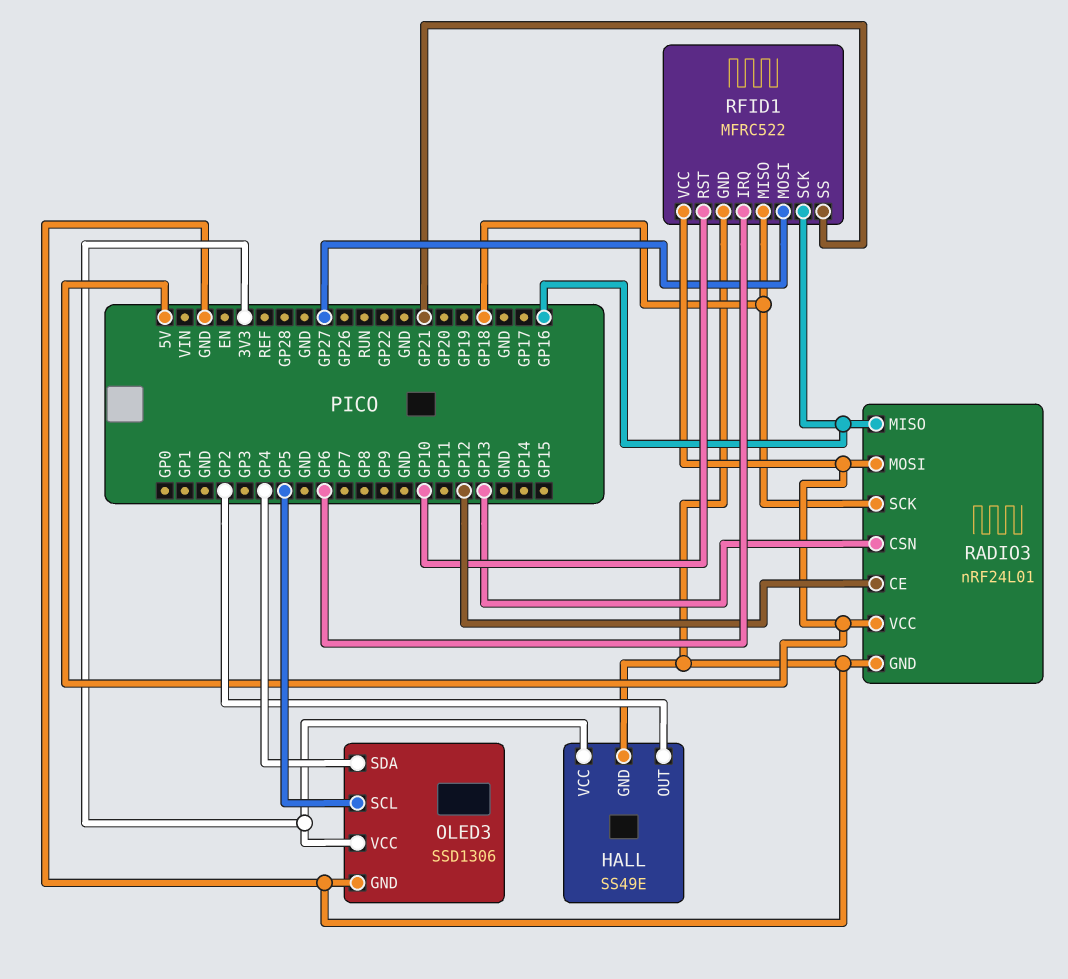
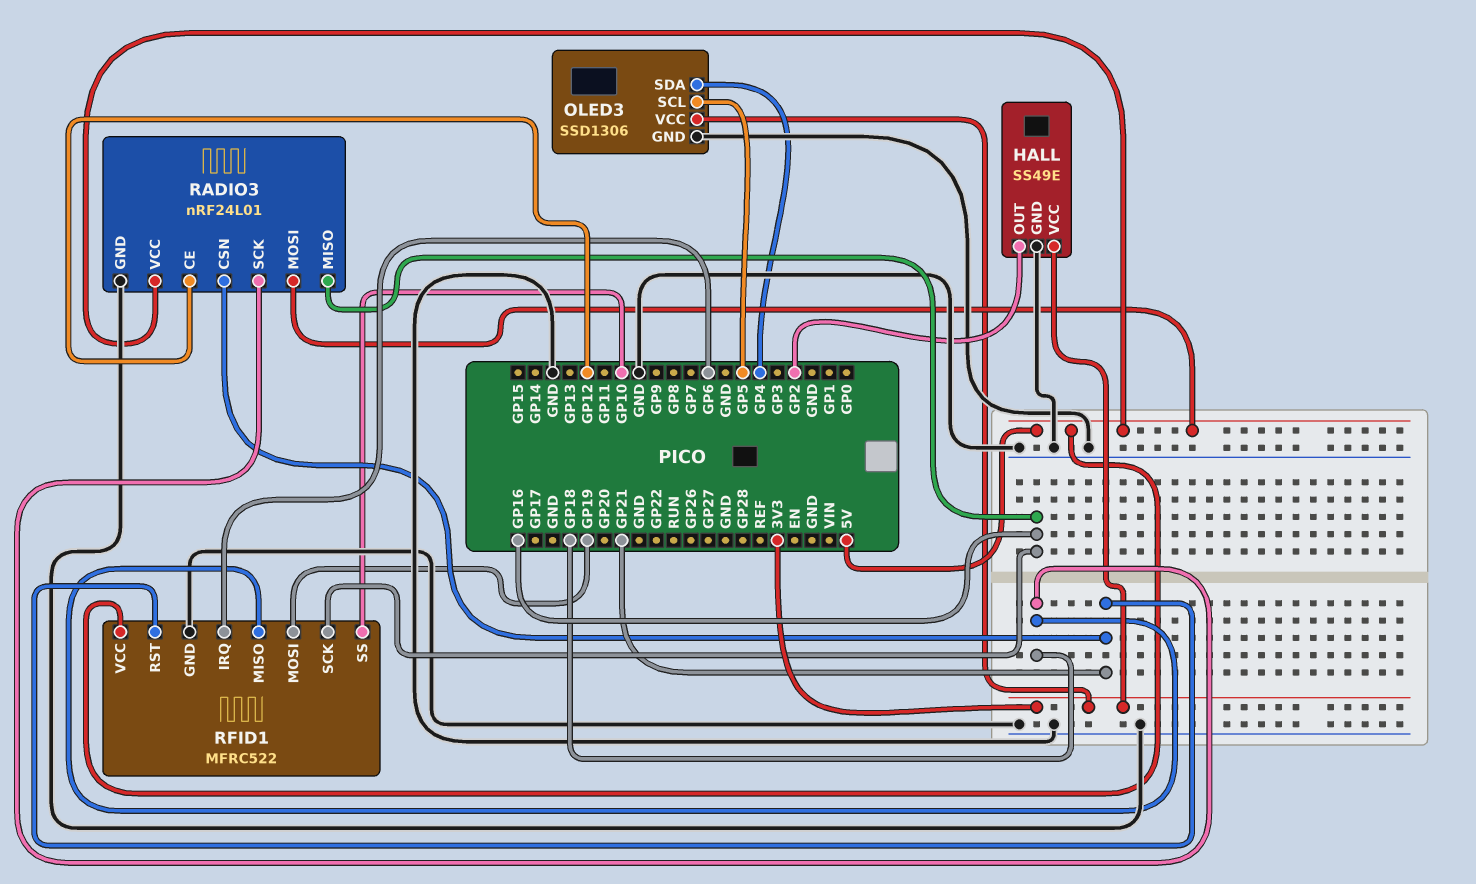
RADIO3 pin CSN: GP13 -> GP21
RFID1 pin MOSI: GP27 -> GP19
RFID1 pin RST: GP10 -> GP21
RFID1 pin SS: GP21 -> GP10

